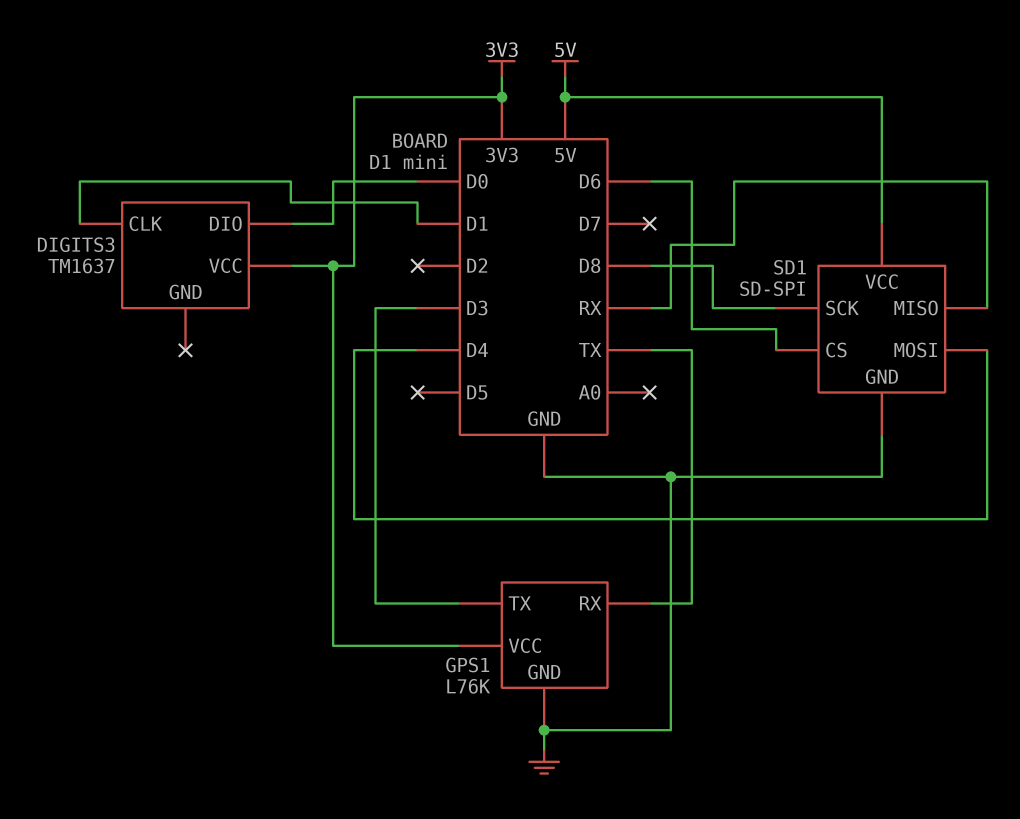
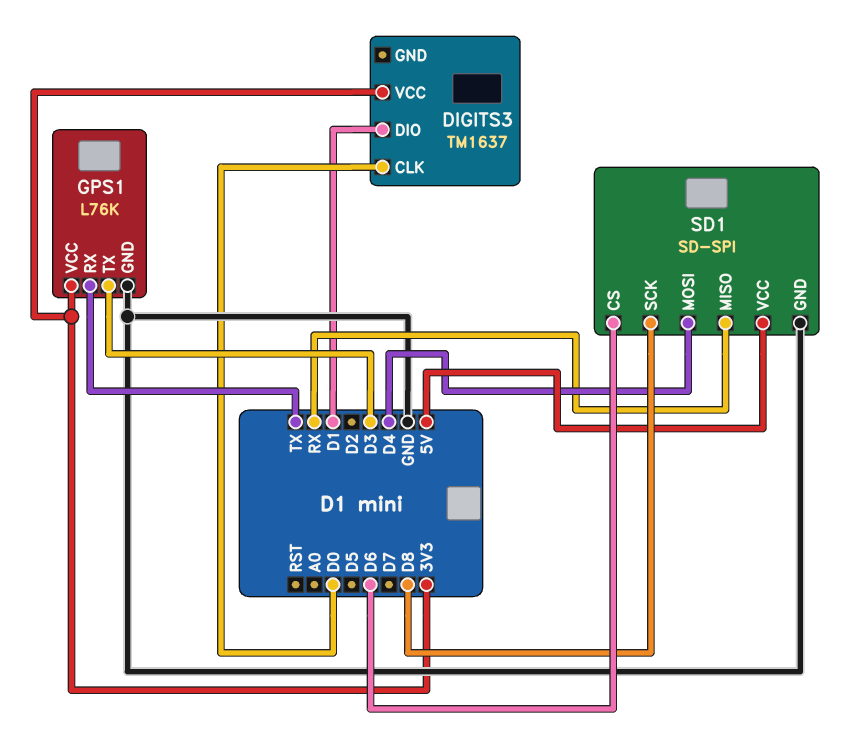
DIGITS3 pin CLK: D1 -> D0
DIGITS3 pin DIO: D0 -> D1

